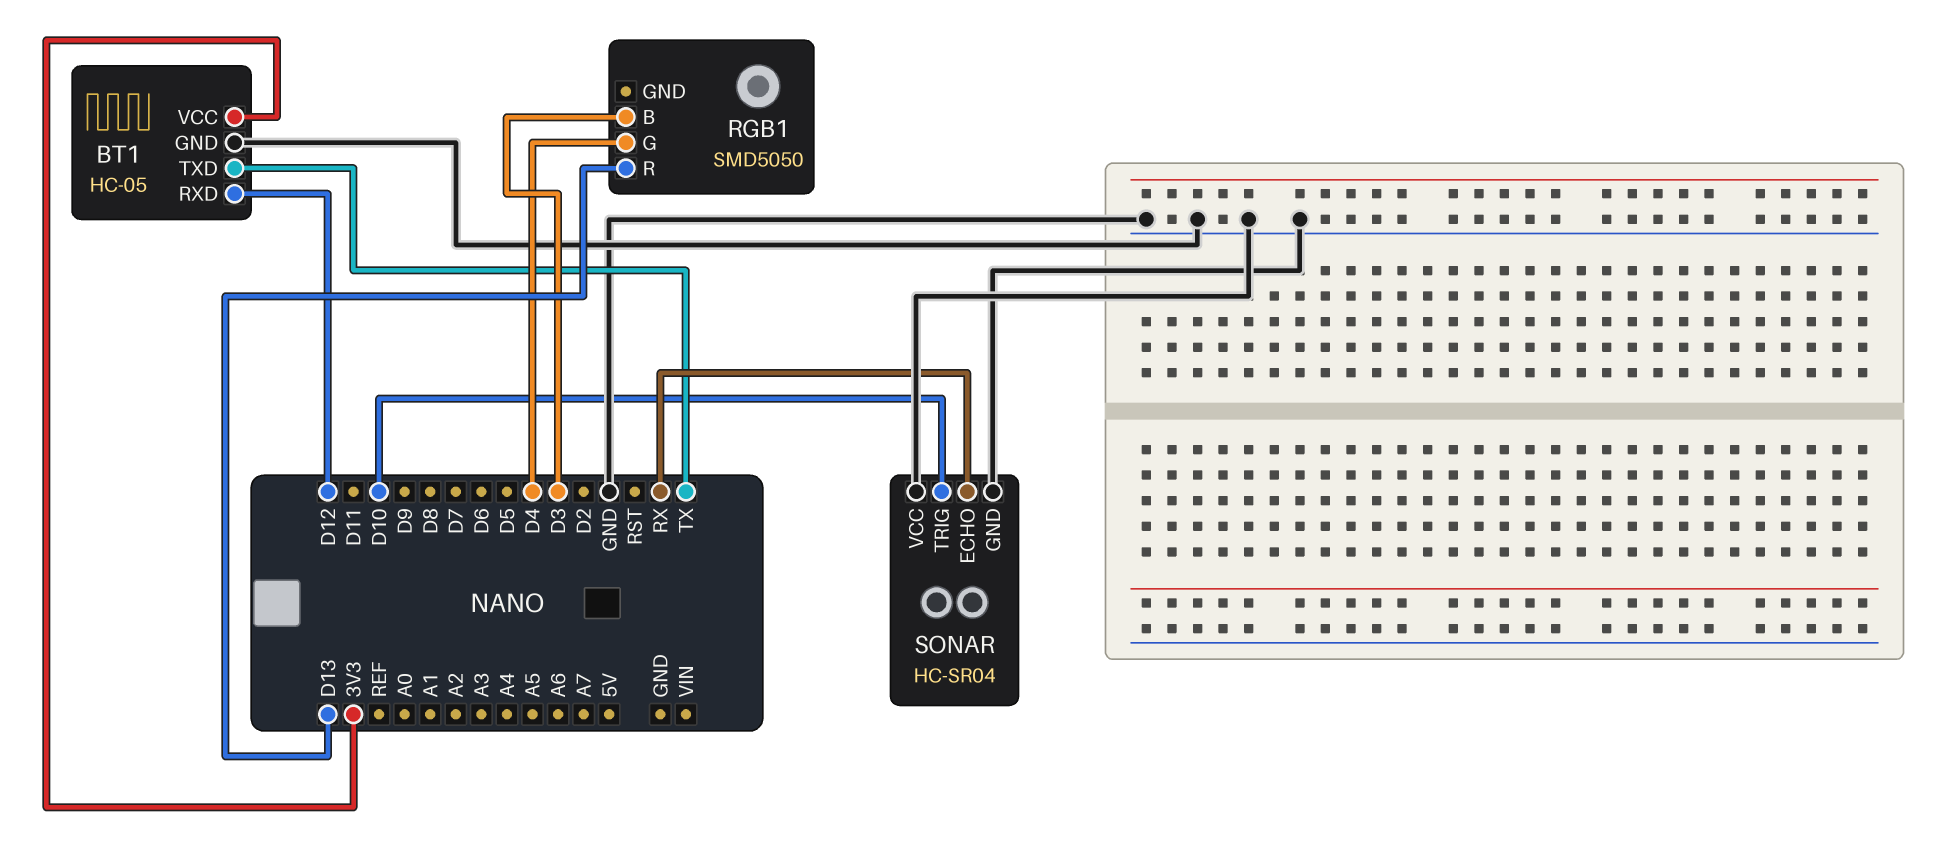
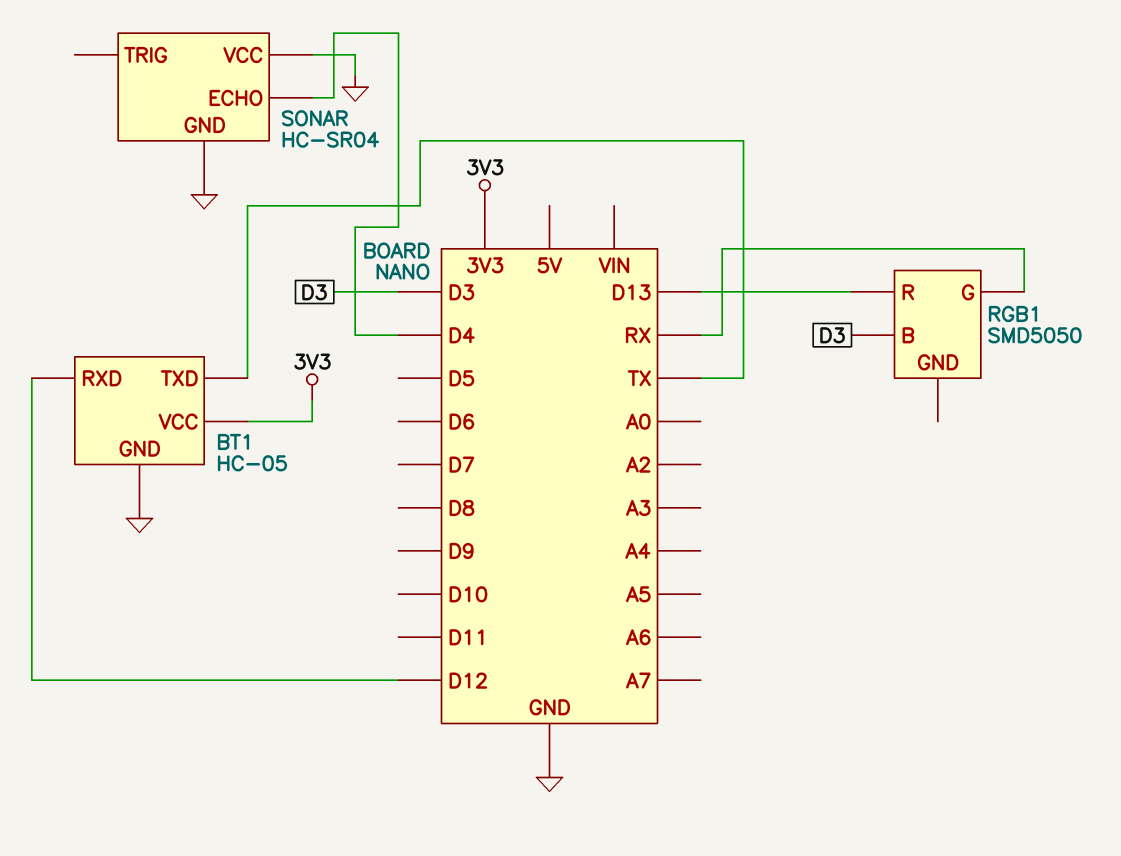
RGB1 pin G: D4 -> RX
SONAR pin ECHO: RX -> D4
SONAR pin TRIG: D10 -> none

